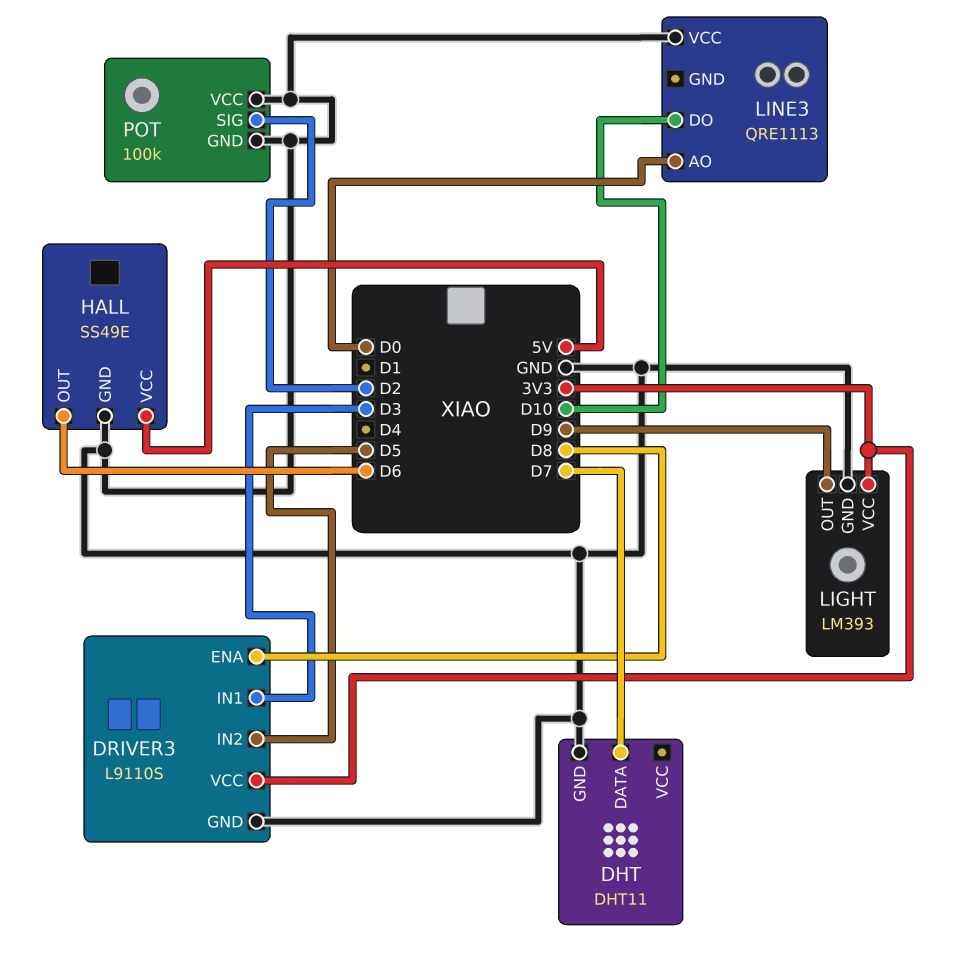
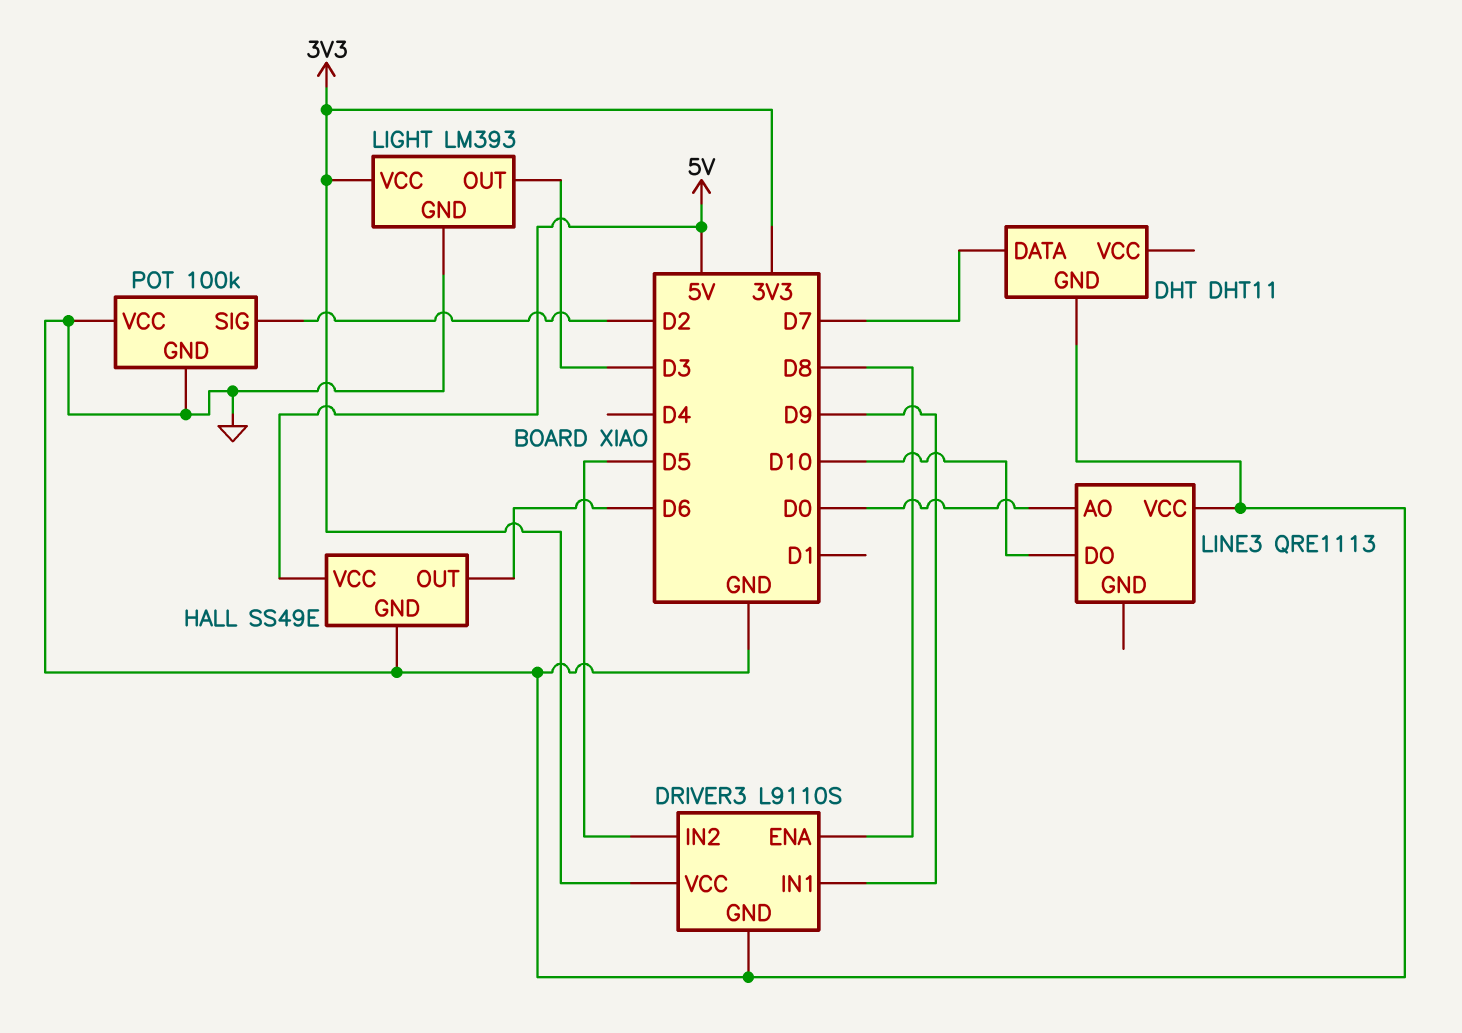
DRIVER3 pin IN1: D3 -> D9
LIGHT pin OUT: D9 -> D3

